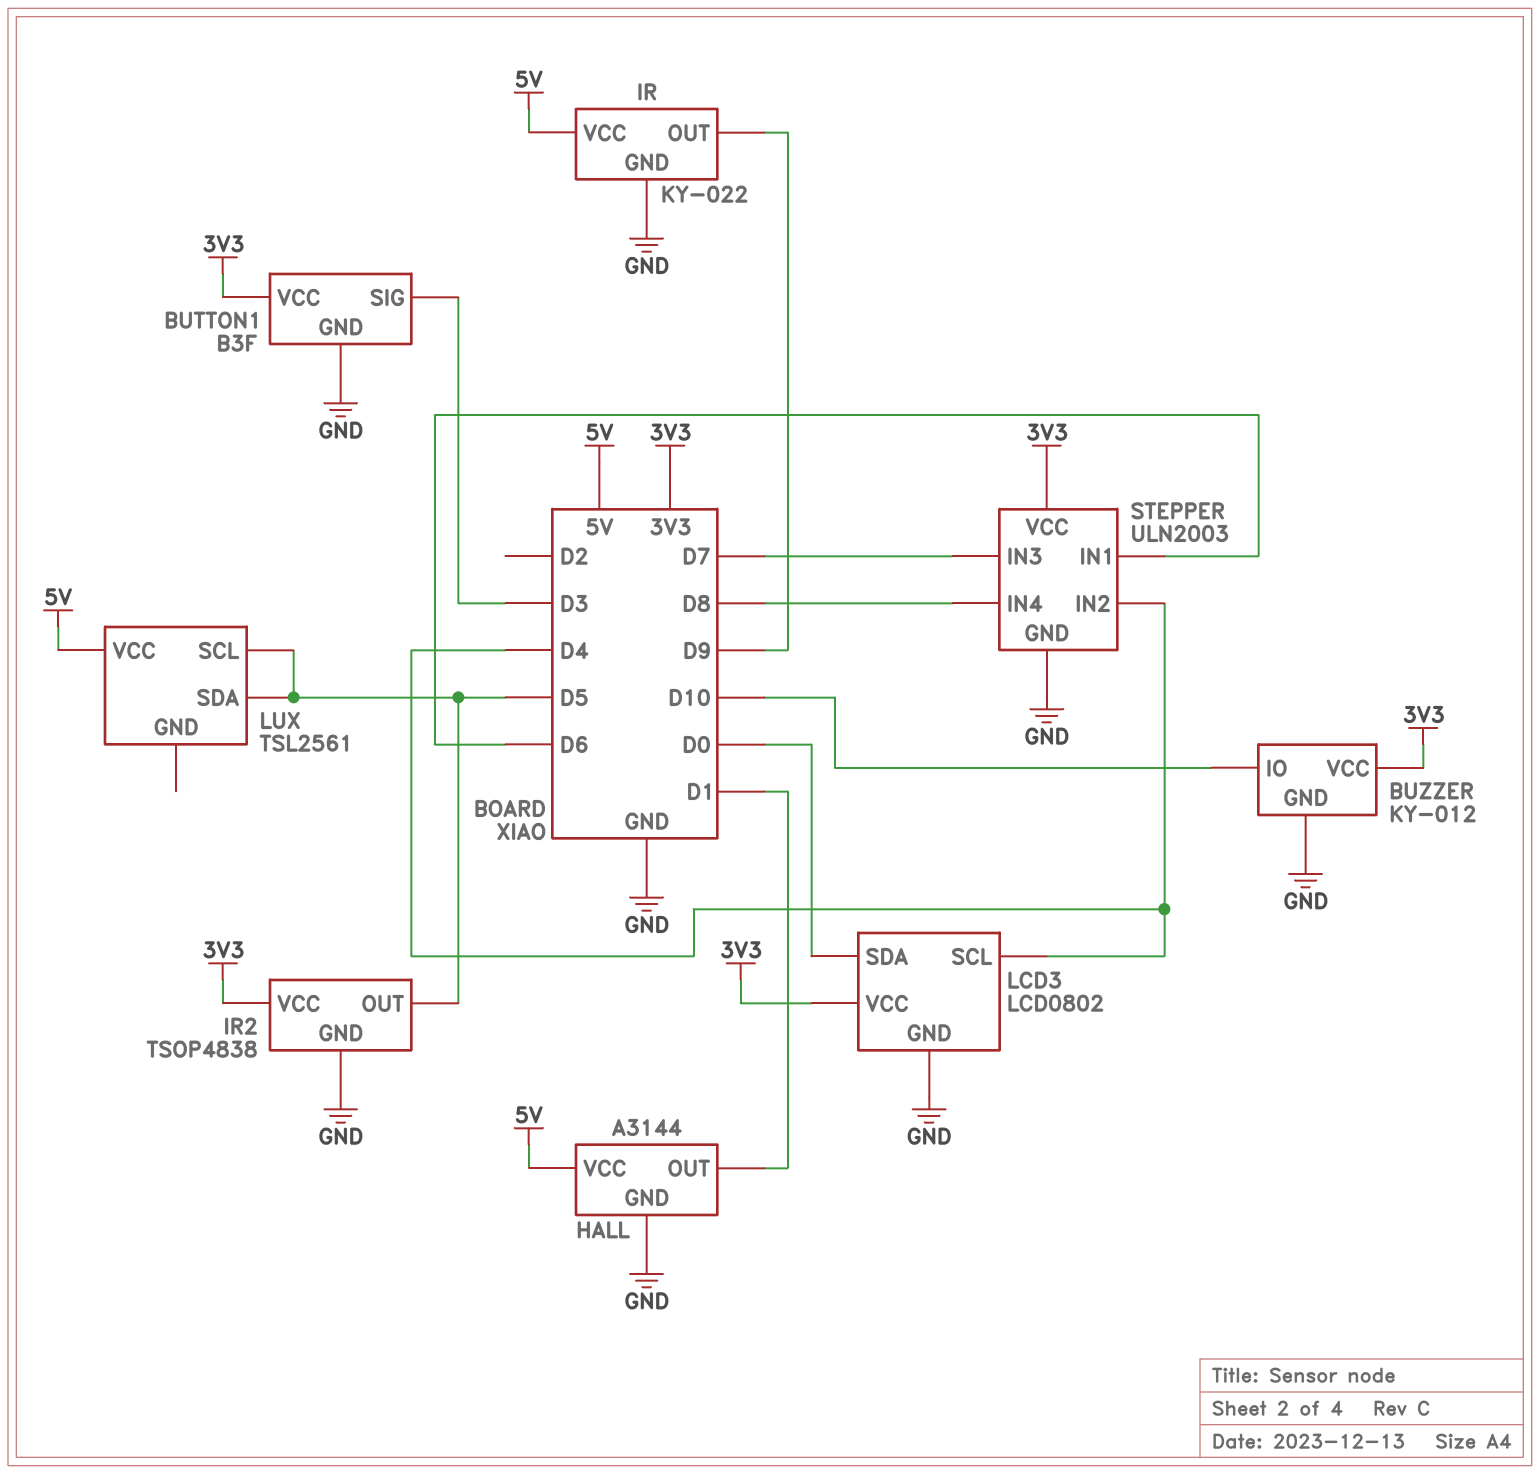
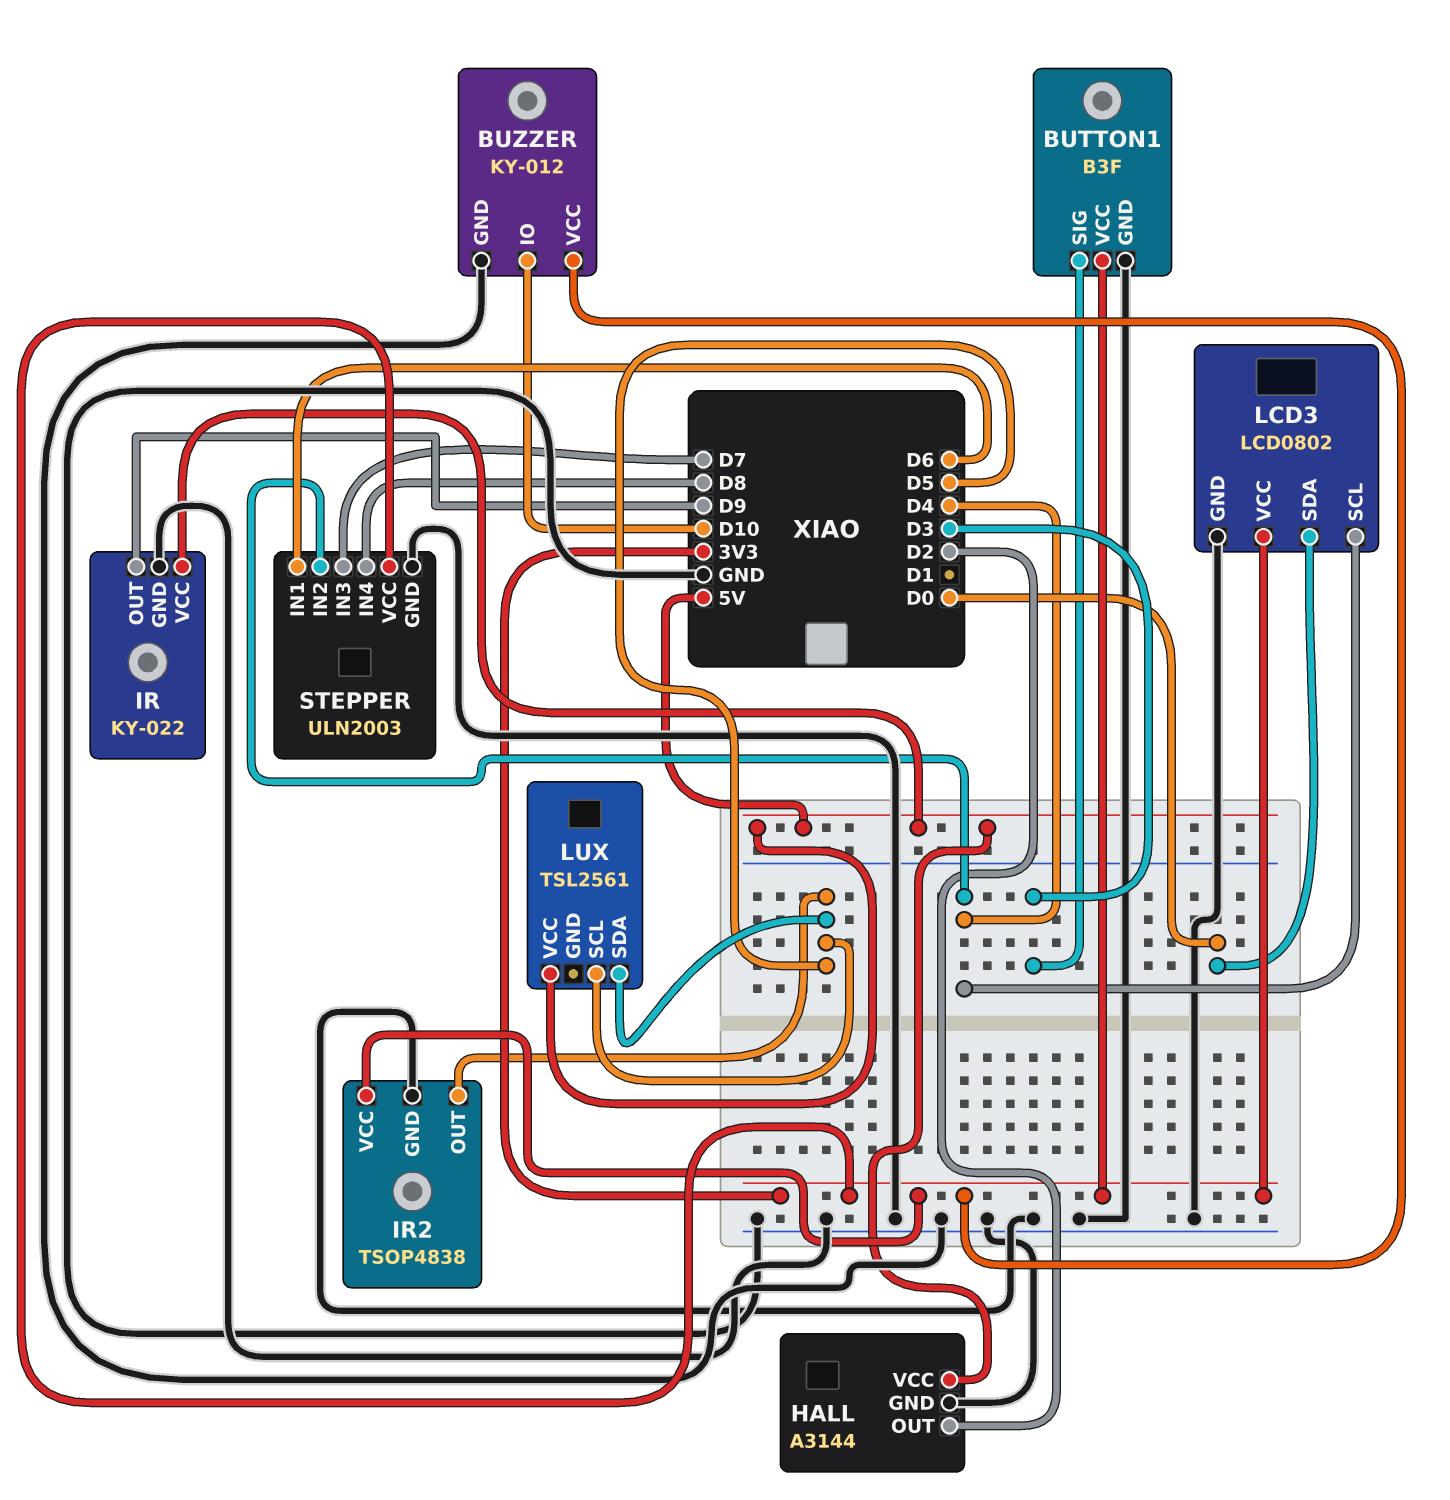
HALL pin OUT: D1 -> D2

